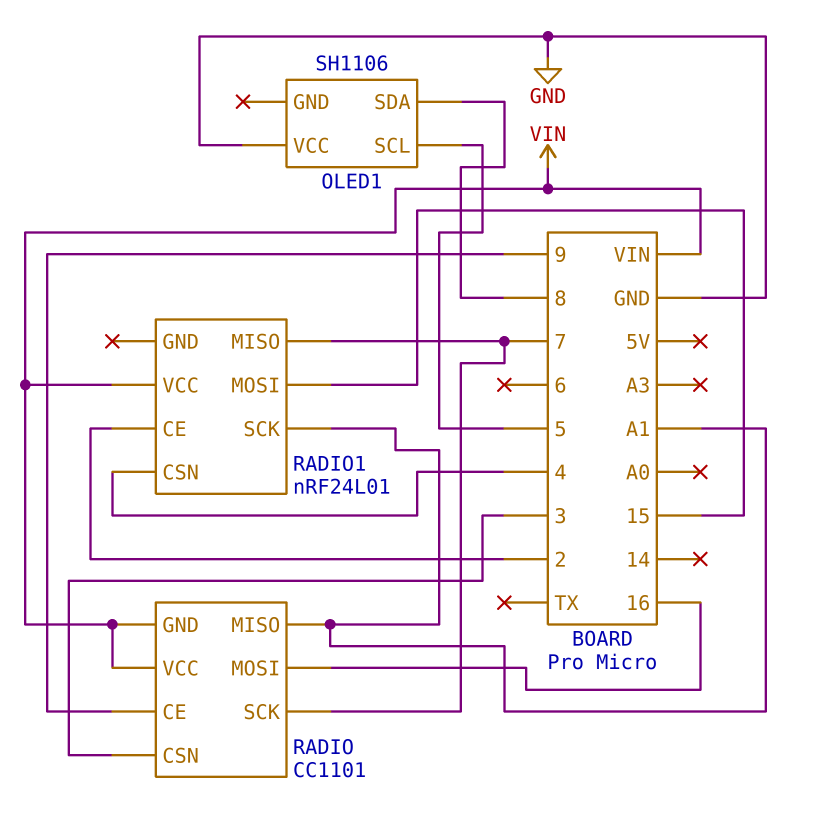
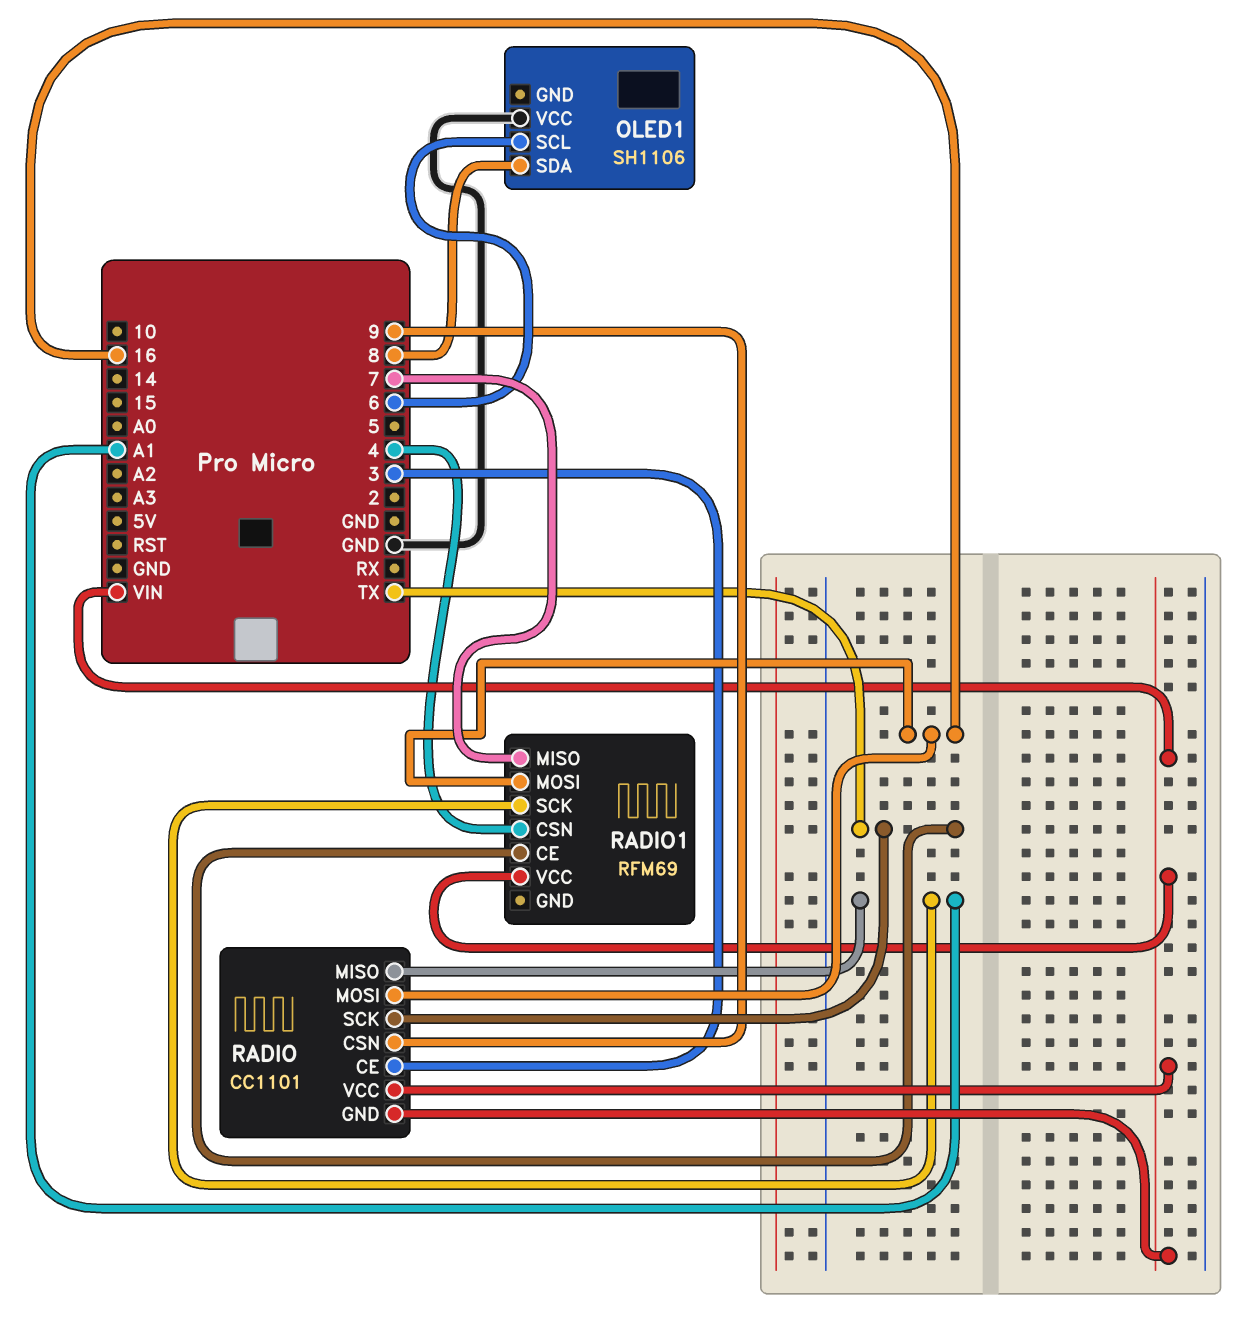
OLED1 pin SCL: 5 -> 6
RADIO pin CE: 9 -> 3
RADIO pin CSN: 3 -> 9
RADIO pin SCK: 7 -> TX
RADIO1: nRF24L01 -> RFM69
RADIO1 pin CE: 2 -> TX
RADIO1 pin MOSI: 15 -> 16

